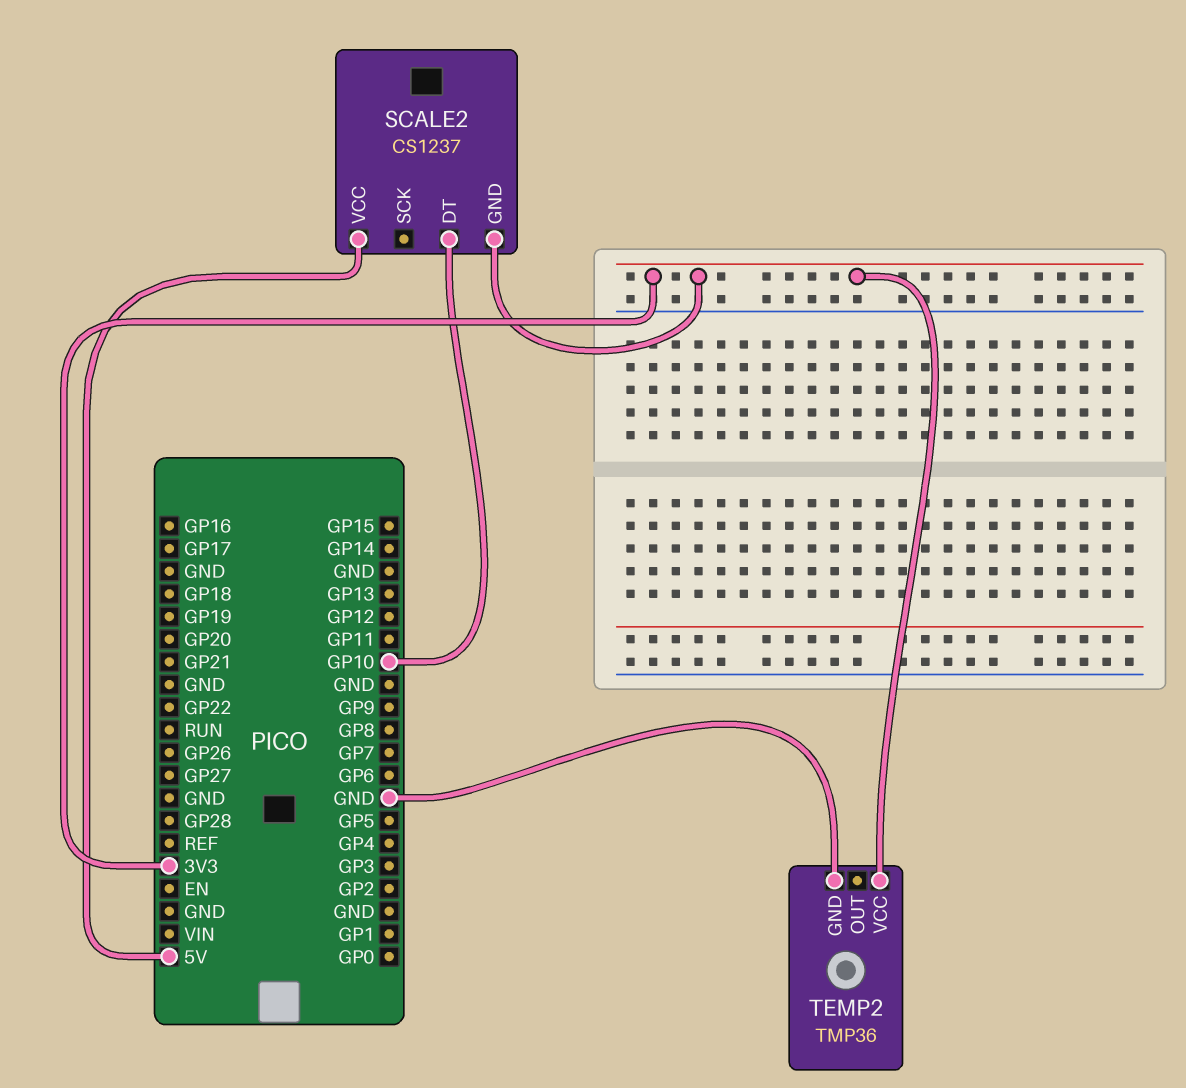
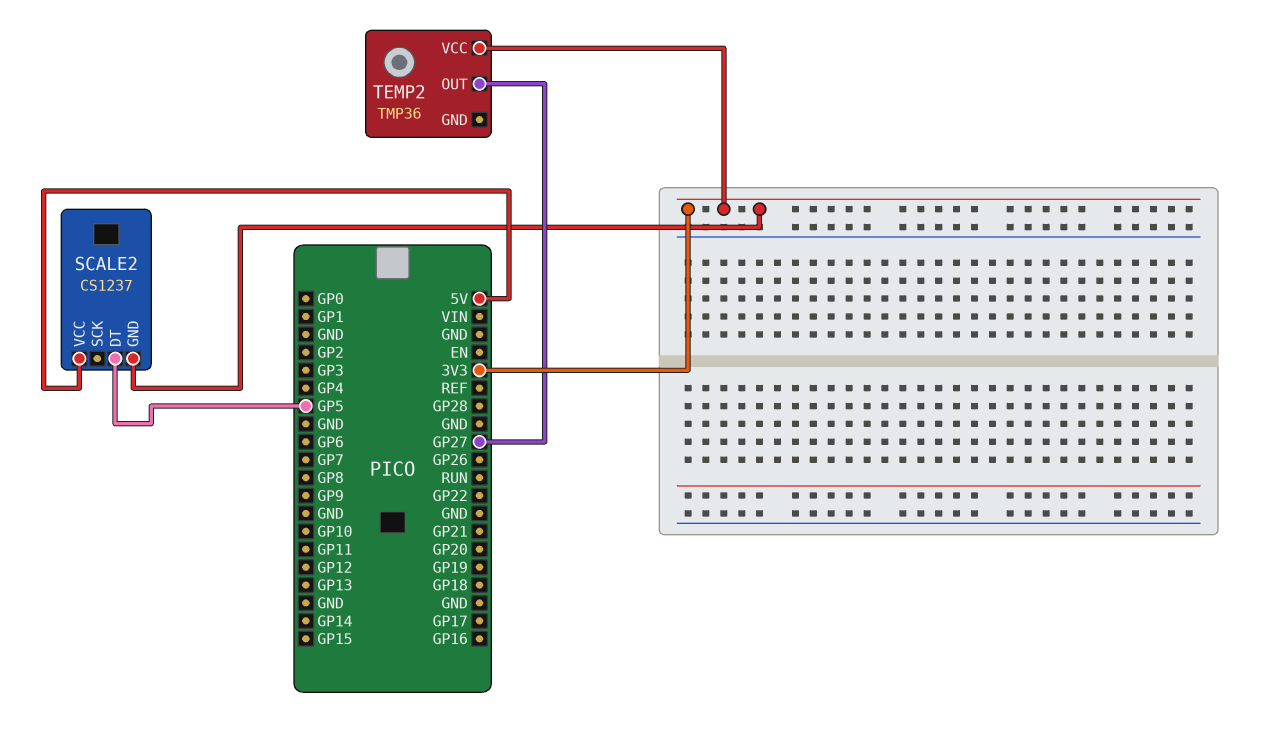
SCALE2 pin DT: GP10 -> GP5
TEMP2 pin GND: GND -> none
TEMP2 pin OUT: none -> GP27

